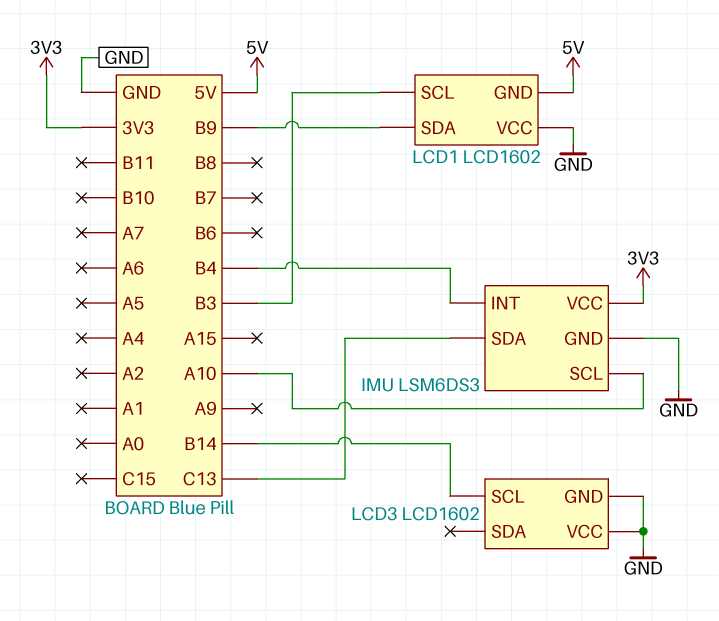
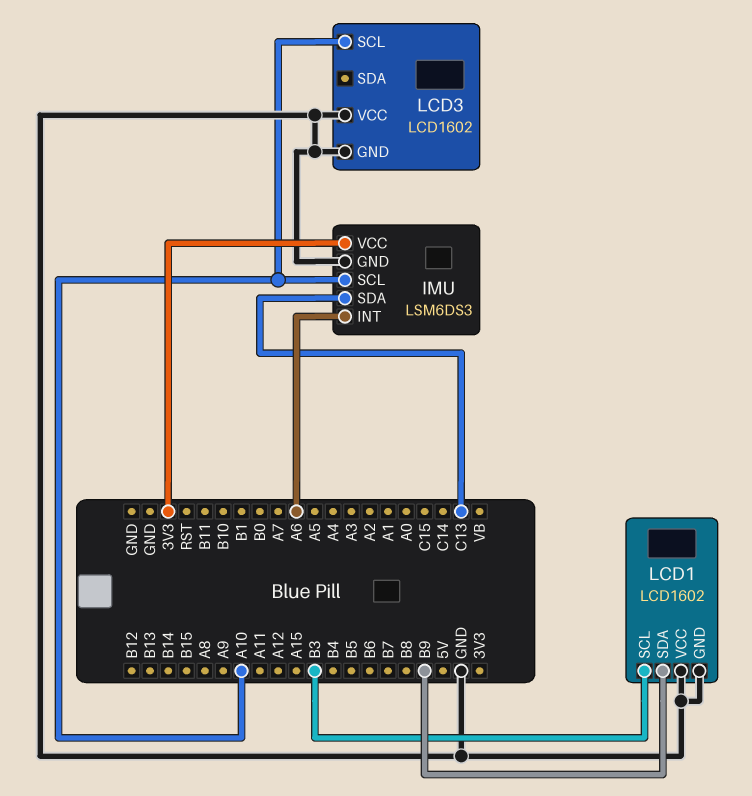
IMU pin INT: B4 -> A6
LCD1 pin GND: 5V -> GND
LCD3 pin SCL: B14 -> A10

